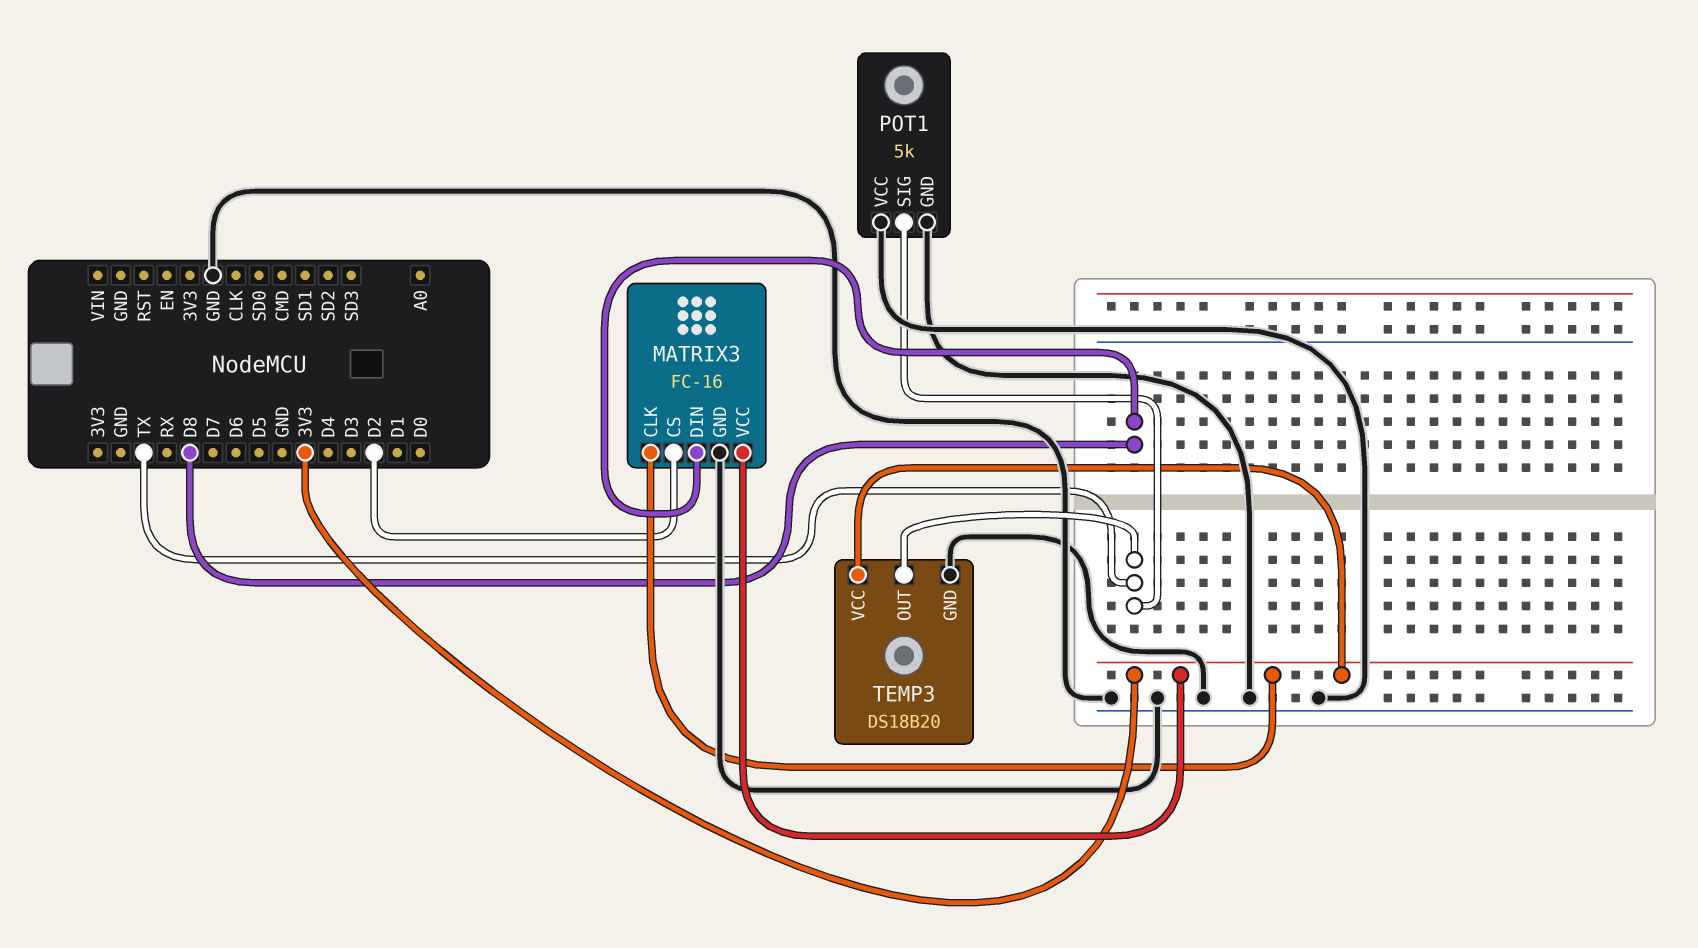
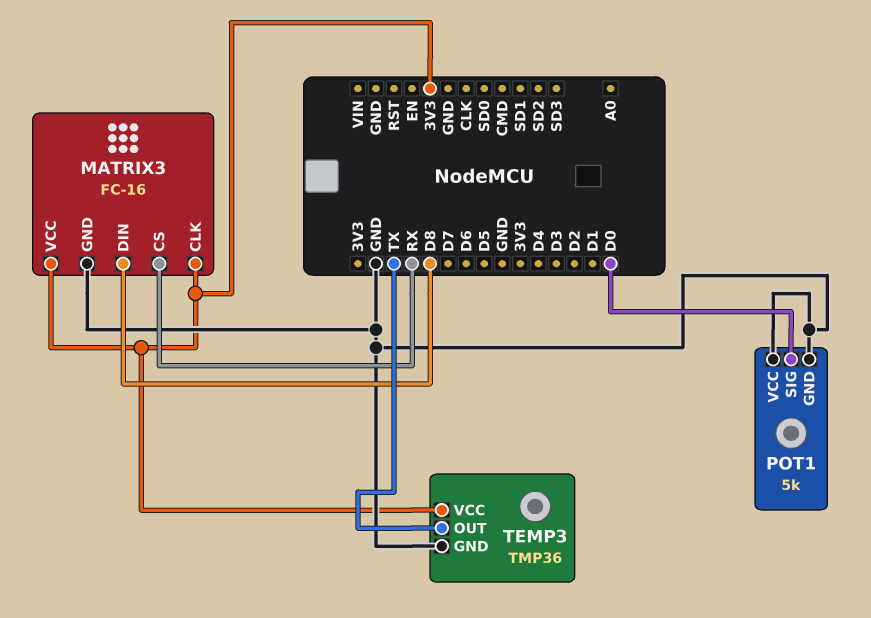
MATRIX3 pin CS: D2 -> RX
POT1 pin SIG: TX -> D0
TEMP3: DS18B20 -> TMP36

